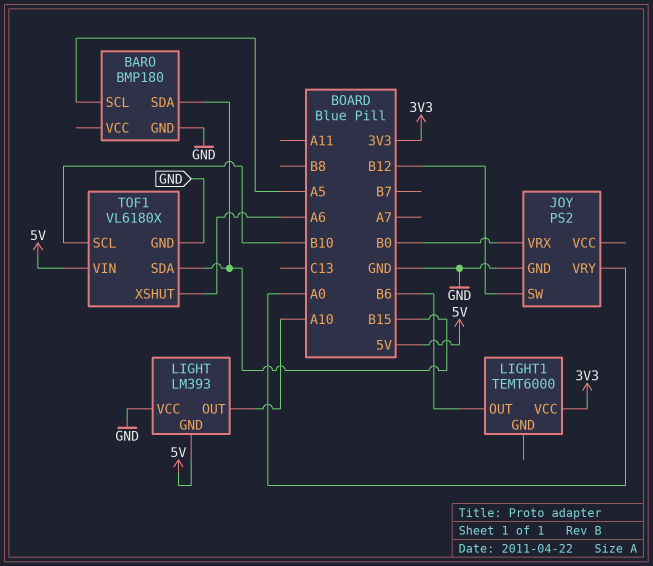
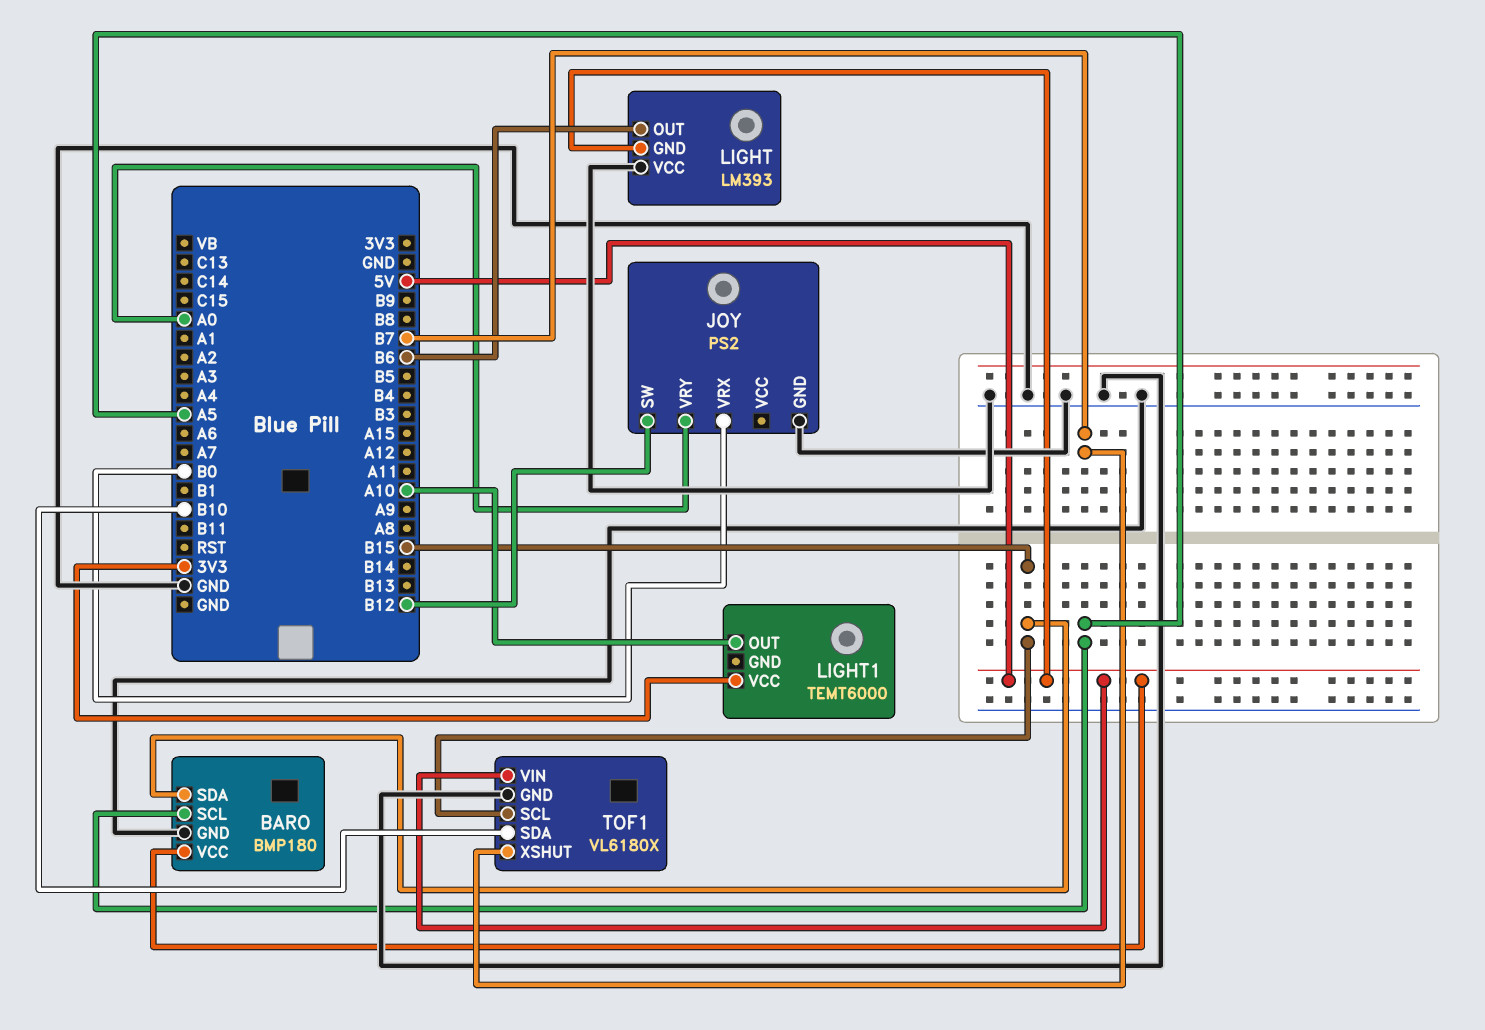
BARO pin VCC: none -> 5V
LIGHT pin OUT: A10 -> B6
LIGHT1 pin OUT: B6 -> A10
TOF1 pin SCL: B10 -> B15
TOF1 pin SDA: B15 -> B10
TOF1 pin XSHUT: A6 -> B7

